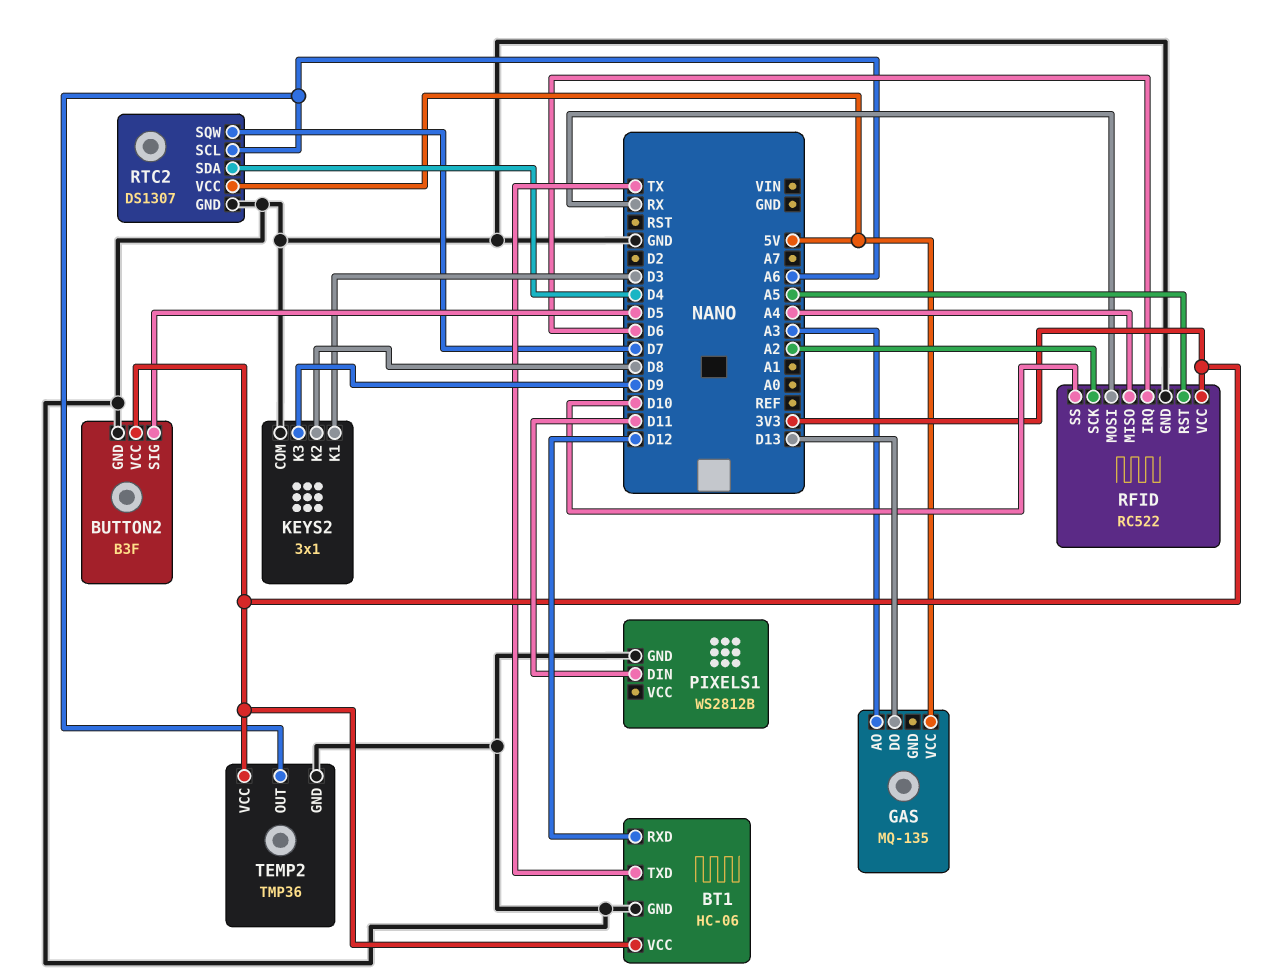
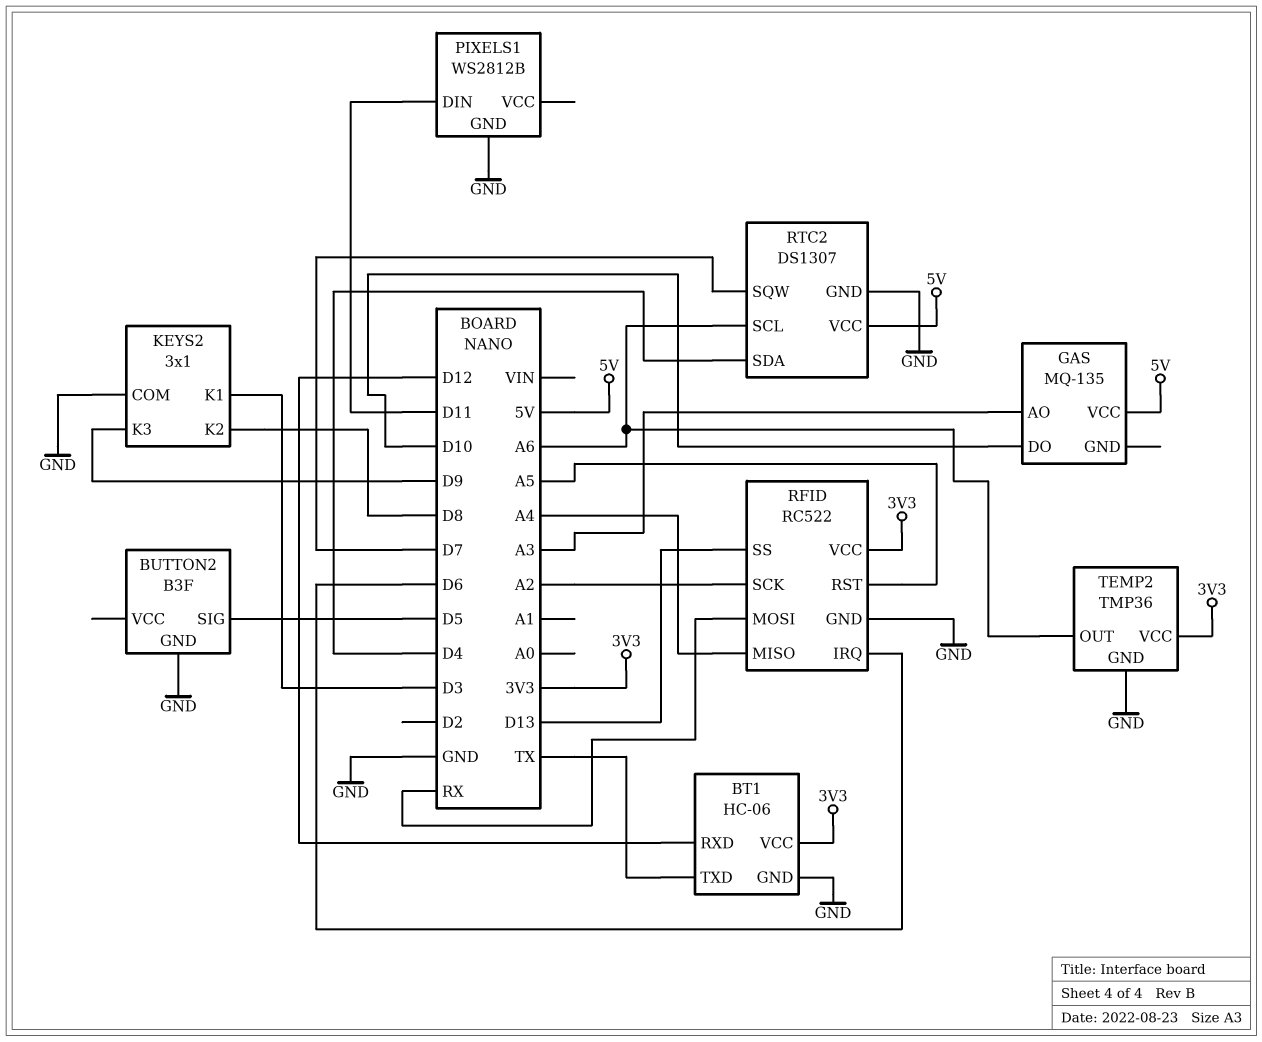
BUTTON2 pin VCC: 3V3 -> none
GAS pin DO: D13 -> D10
RFID pin SS: D10 -> D13

